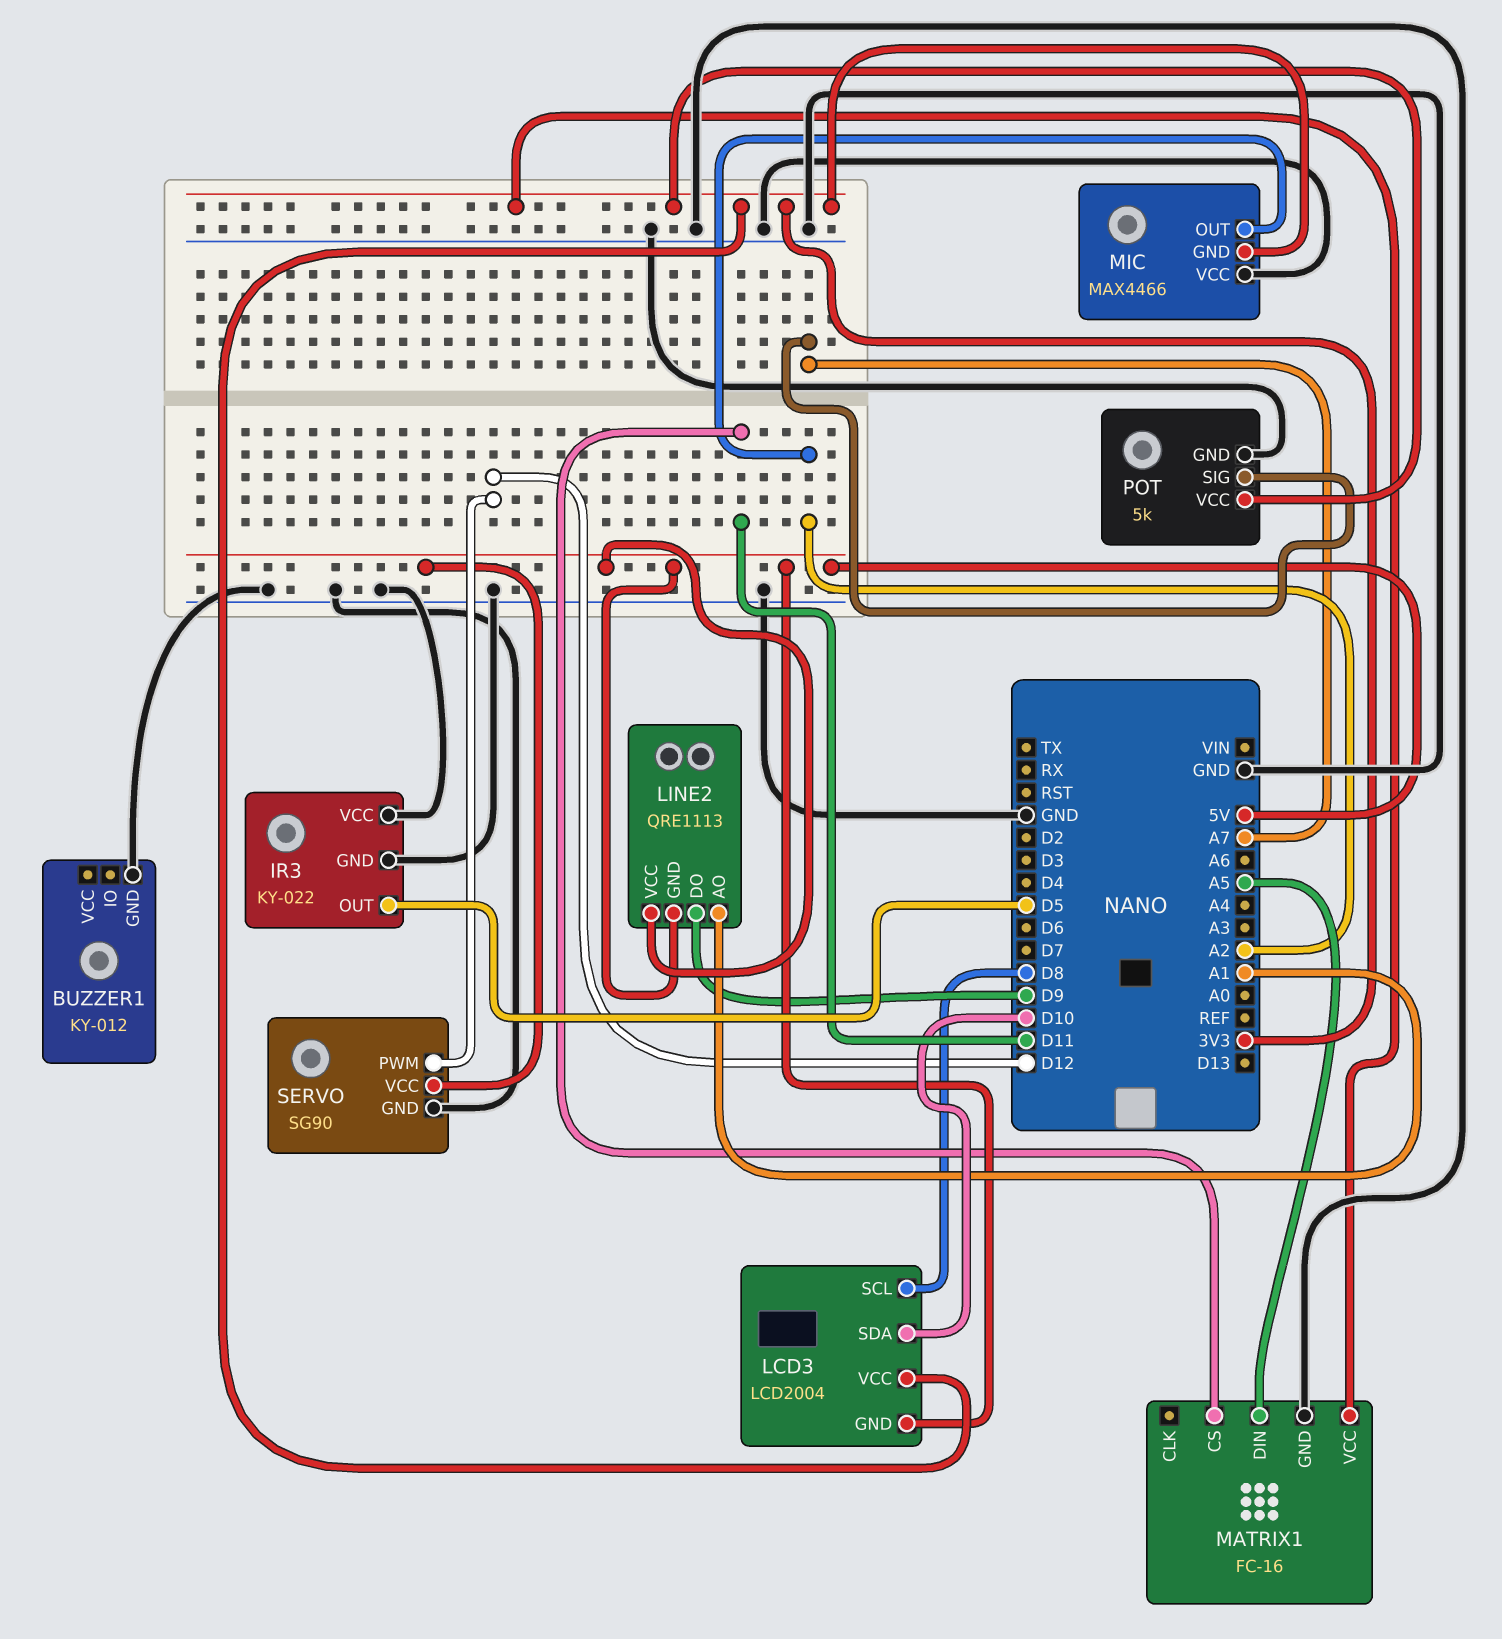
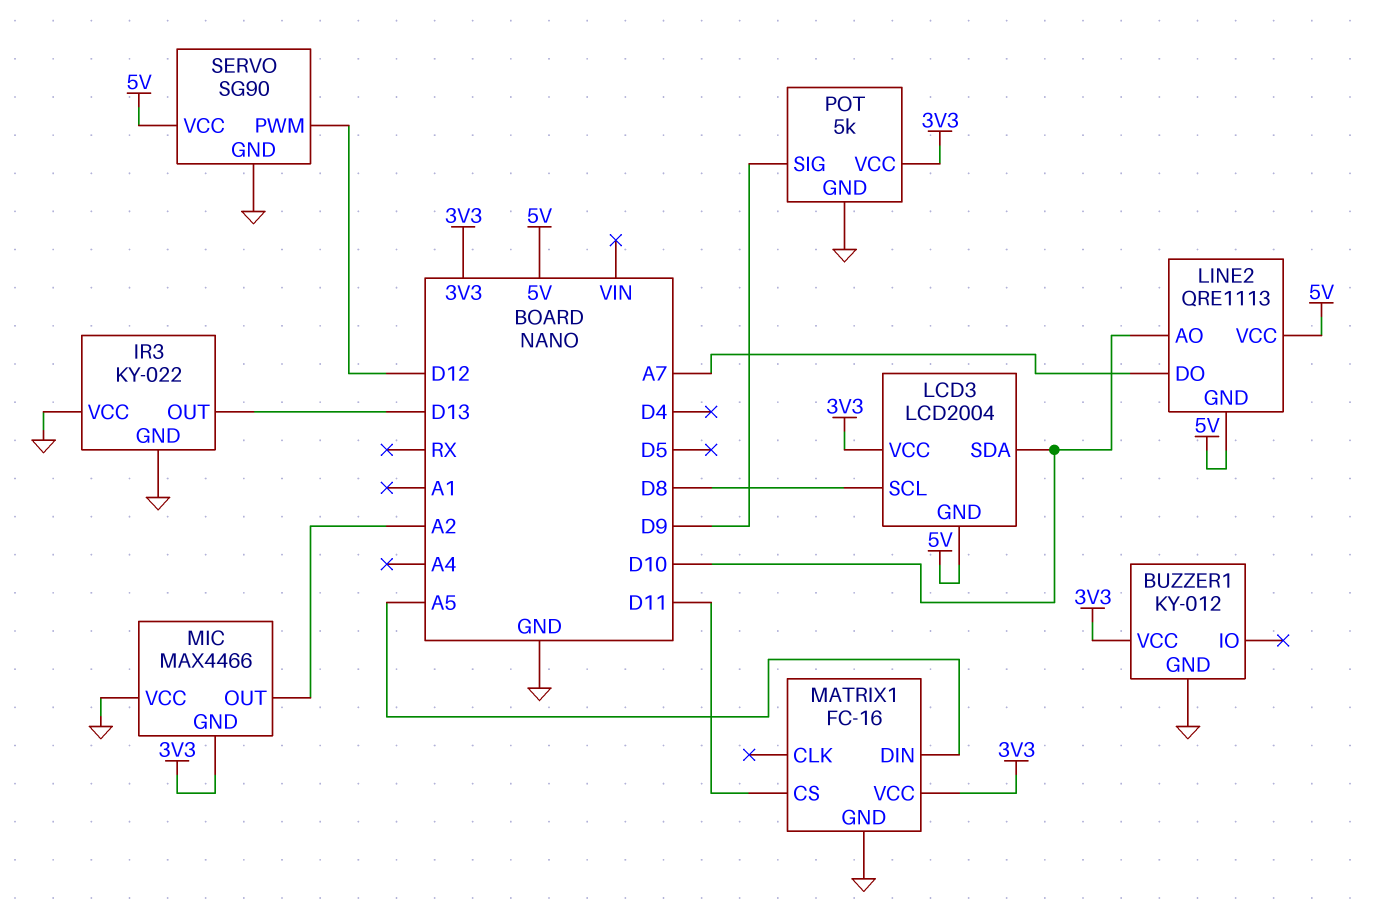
BUZZER1 pin VCC: none -> 3V3
IR3 pin OUT: D5 -> D13
LINE2 pin AO: A1 -> D10
LINE2 pin DO: D9 -> A7
POT pin SIG: A7 -> D9

